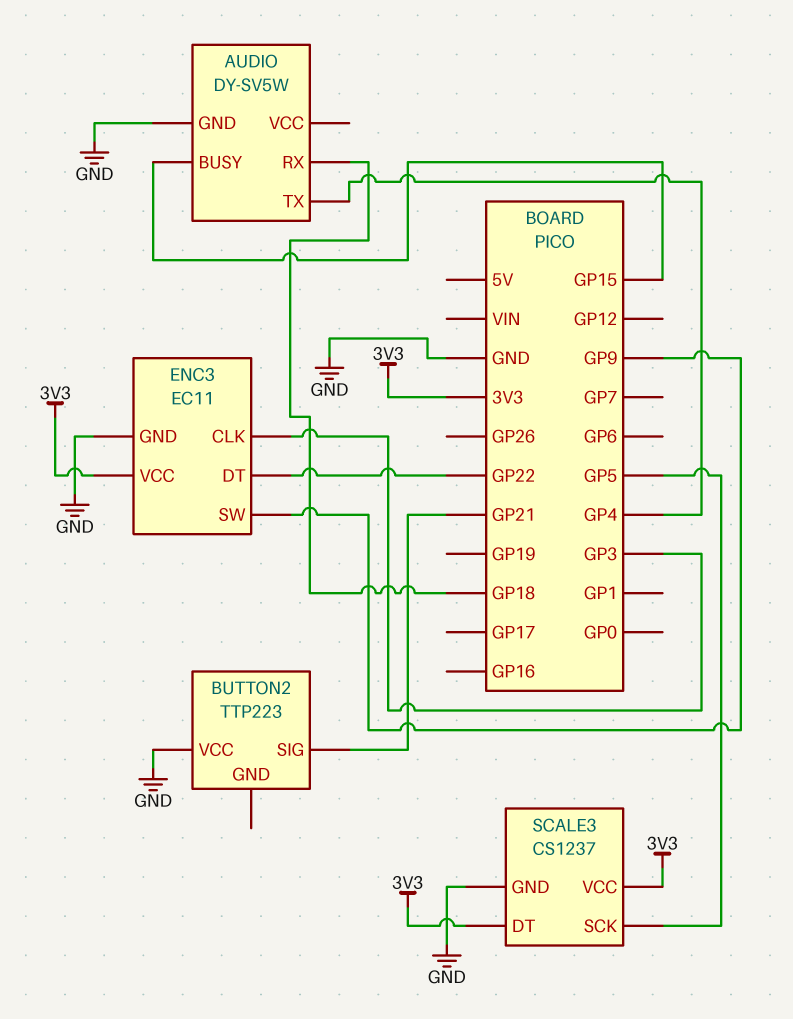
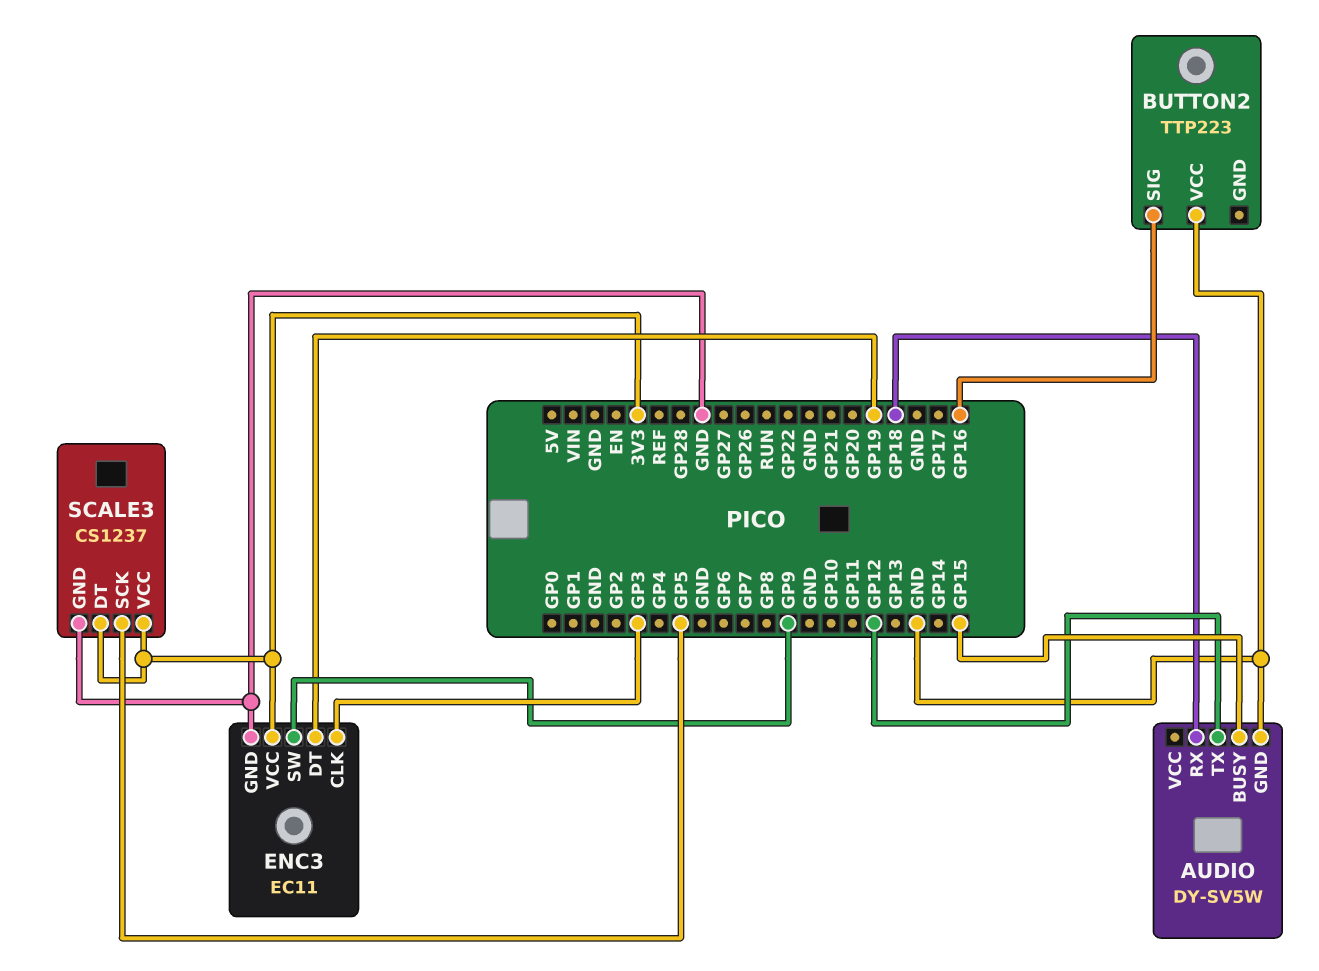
AUDIO pin TX: GP4 -> GP12
BUTTON2 pin SIG: GP21 -> GP16
ENC3 pin DT: GP22 -> GP19

